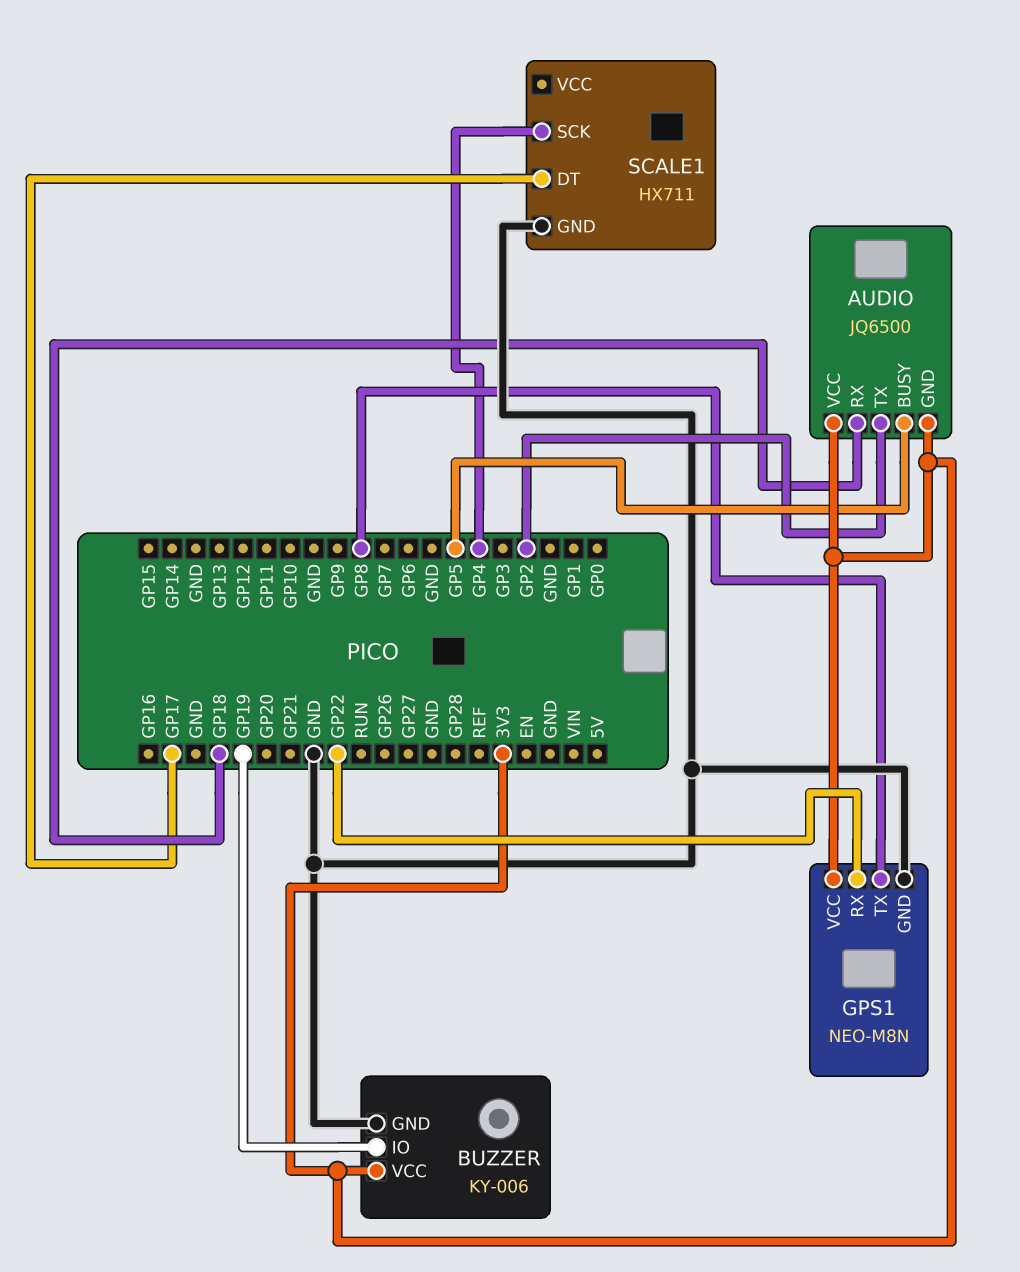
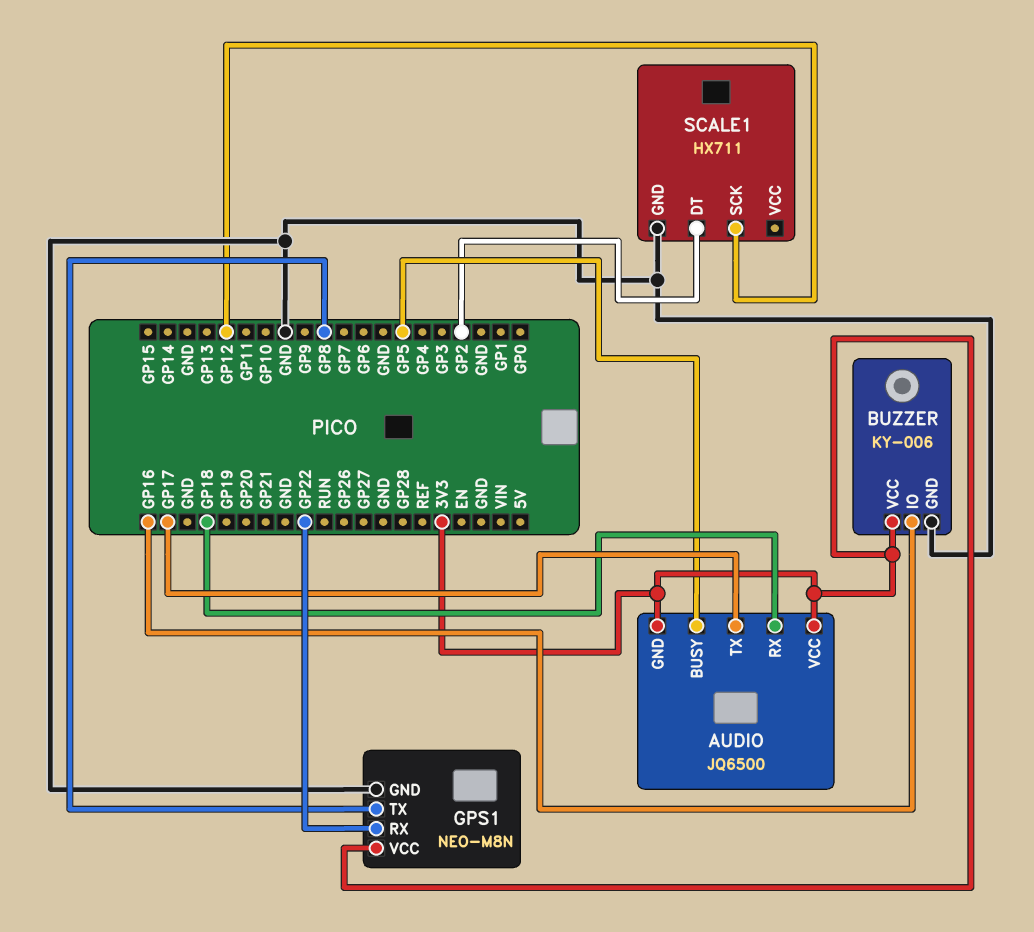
AUDIO pin TX: GP2 -> GP17
BUZZER pin IO: GP19 -> GP16
SCALE1 pin DT: GP17 -> GP2
SCALE1 pin SCK: GP4 -> GP12

